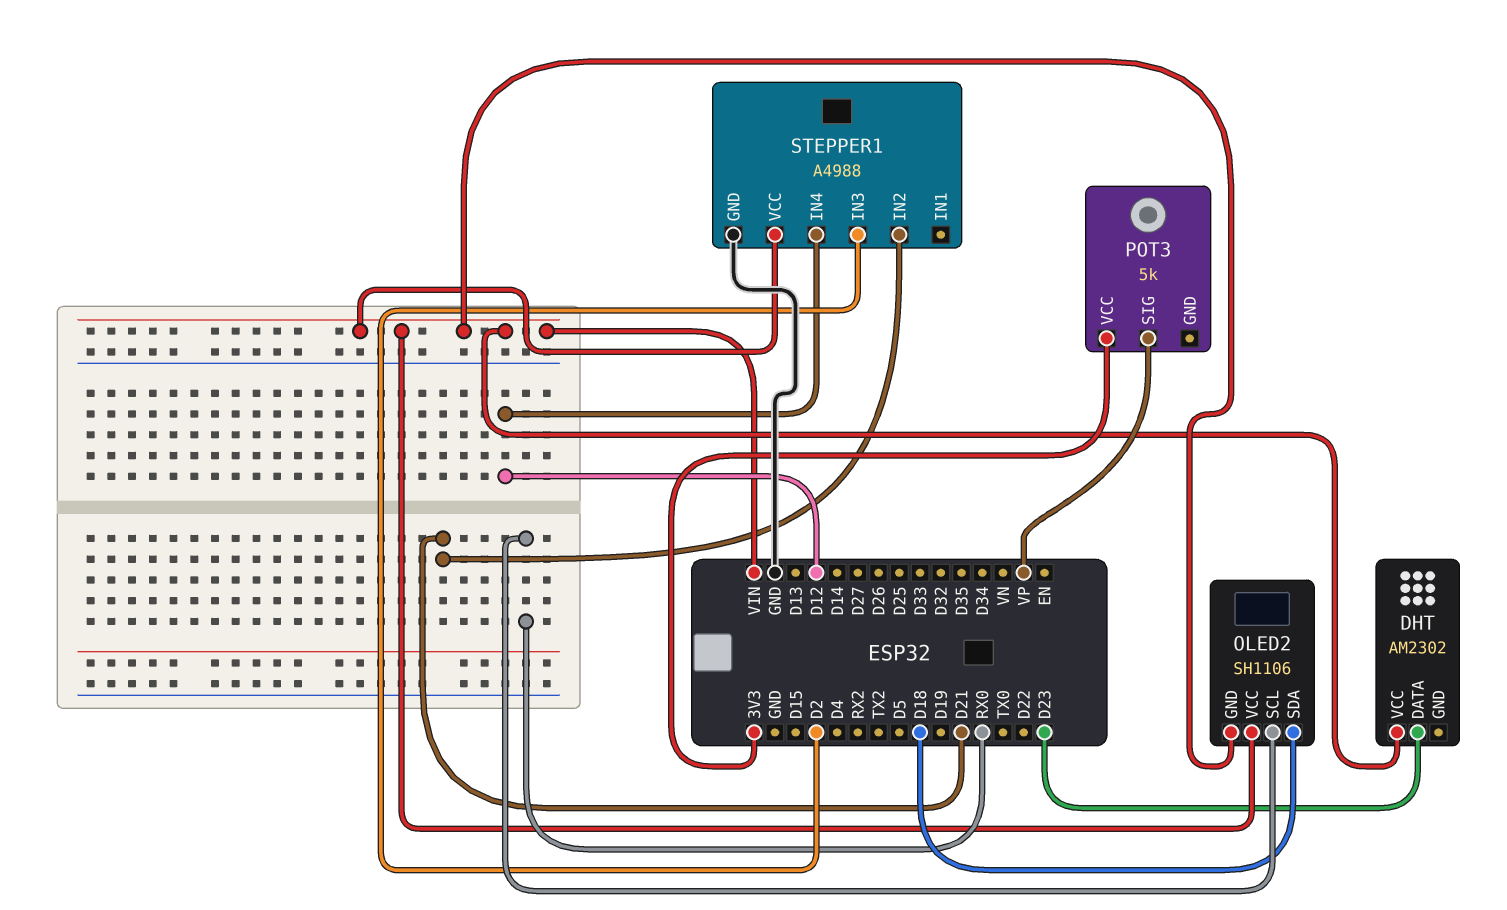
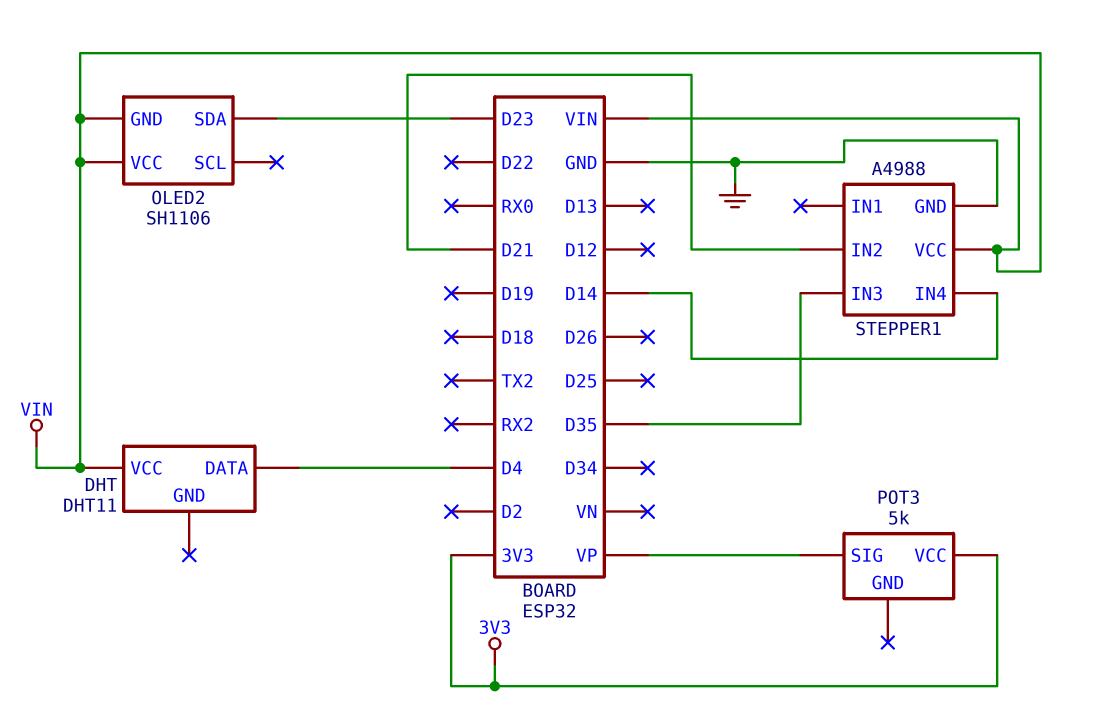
DHT: AM2302 -> DHT11
DHT pin DATA: D23 -> D4
OLED2 pin SCL: RX0 -> none
OLED2 pin SDA: D18 -> D23
STEPPER1 pin IN3: D2 -> D35
STEPPER1 pin IN4: D12 -> D14

